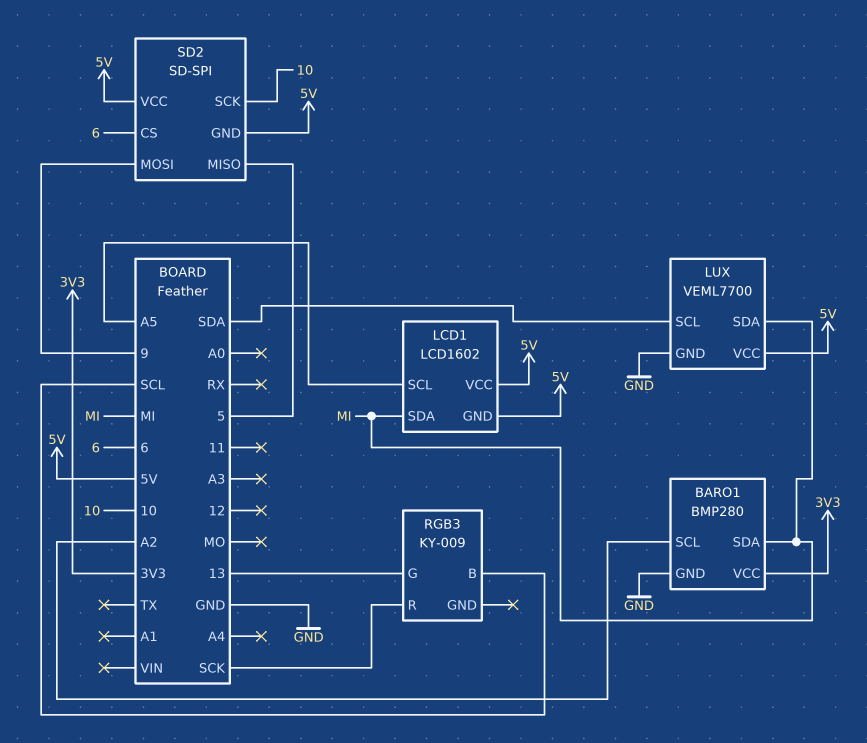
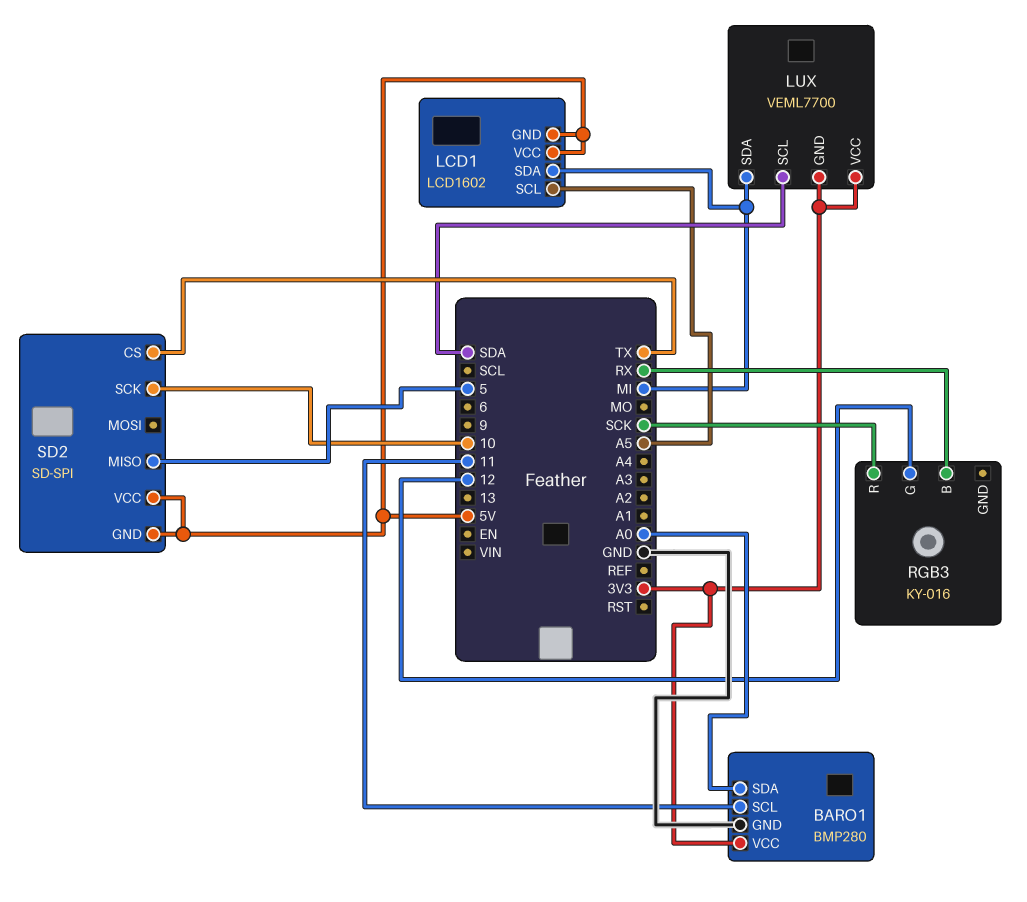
BARO1 pin SCL: A2 -> 11
BARO1 pin SDA: MI -> A0
LUX pin GND: GND -> 3V3
LUX pin VCC: 5V -> 3V3
RGB3: KY-009 -> KY-016
RGB3 pin B: SCL -> RX
RGB3 pin G: 13 -> 12
SD2 pin CS: 6 -> TX
SD2 pin MOSI: 9 -> none

